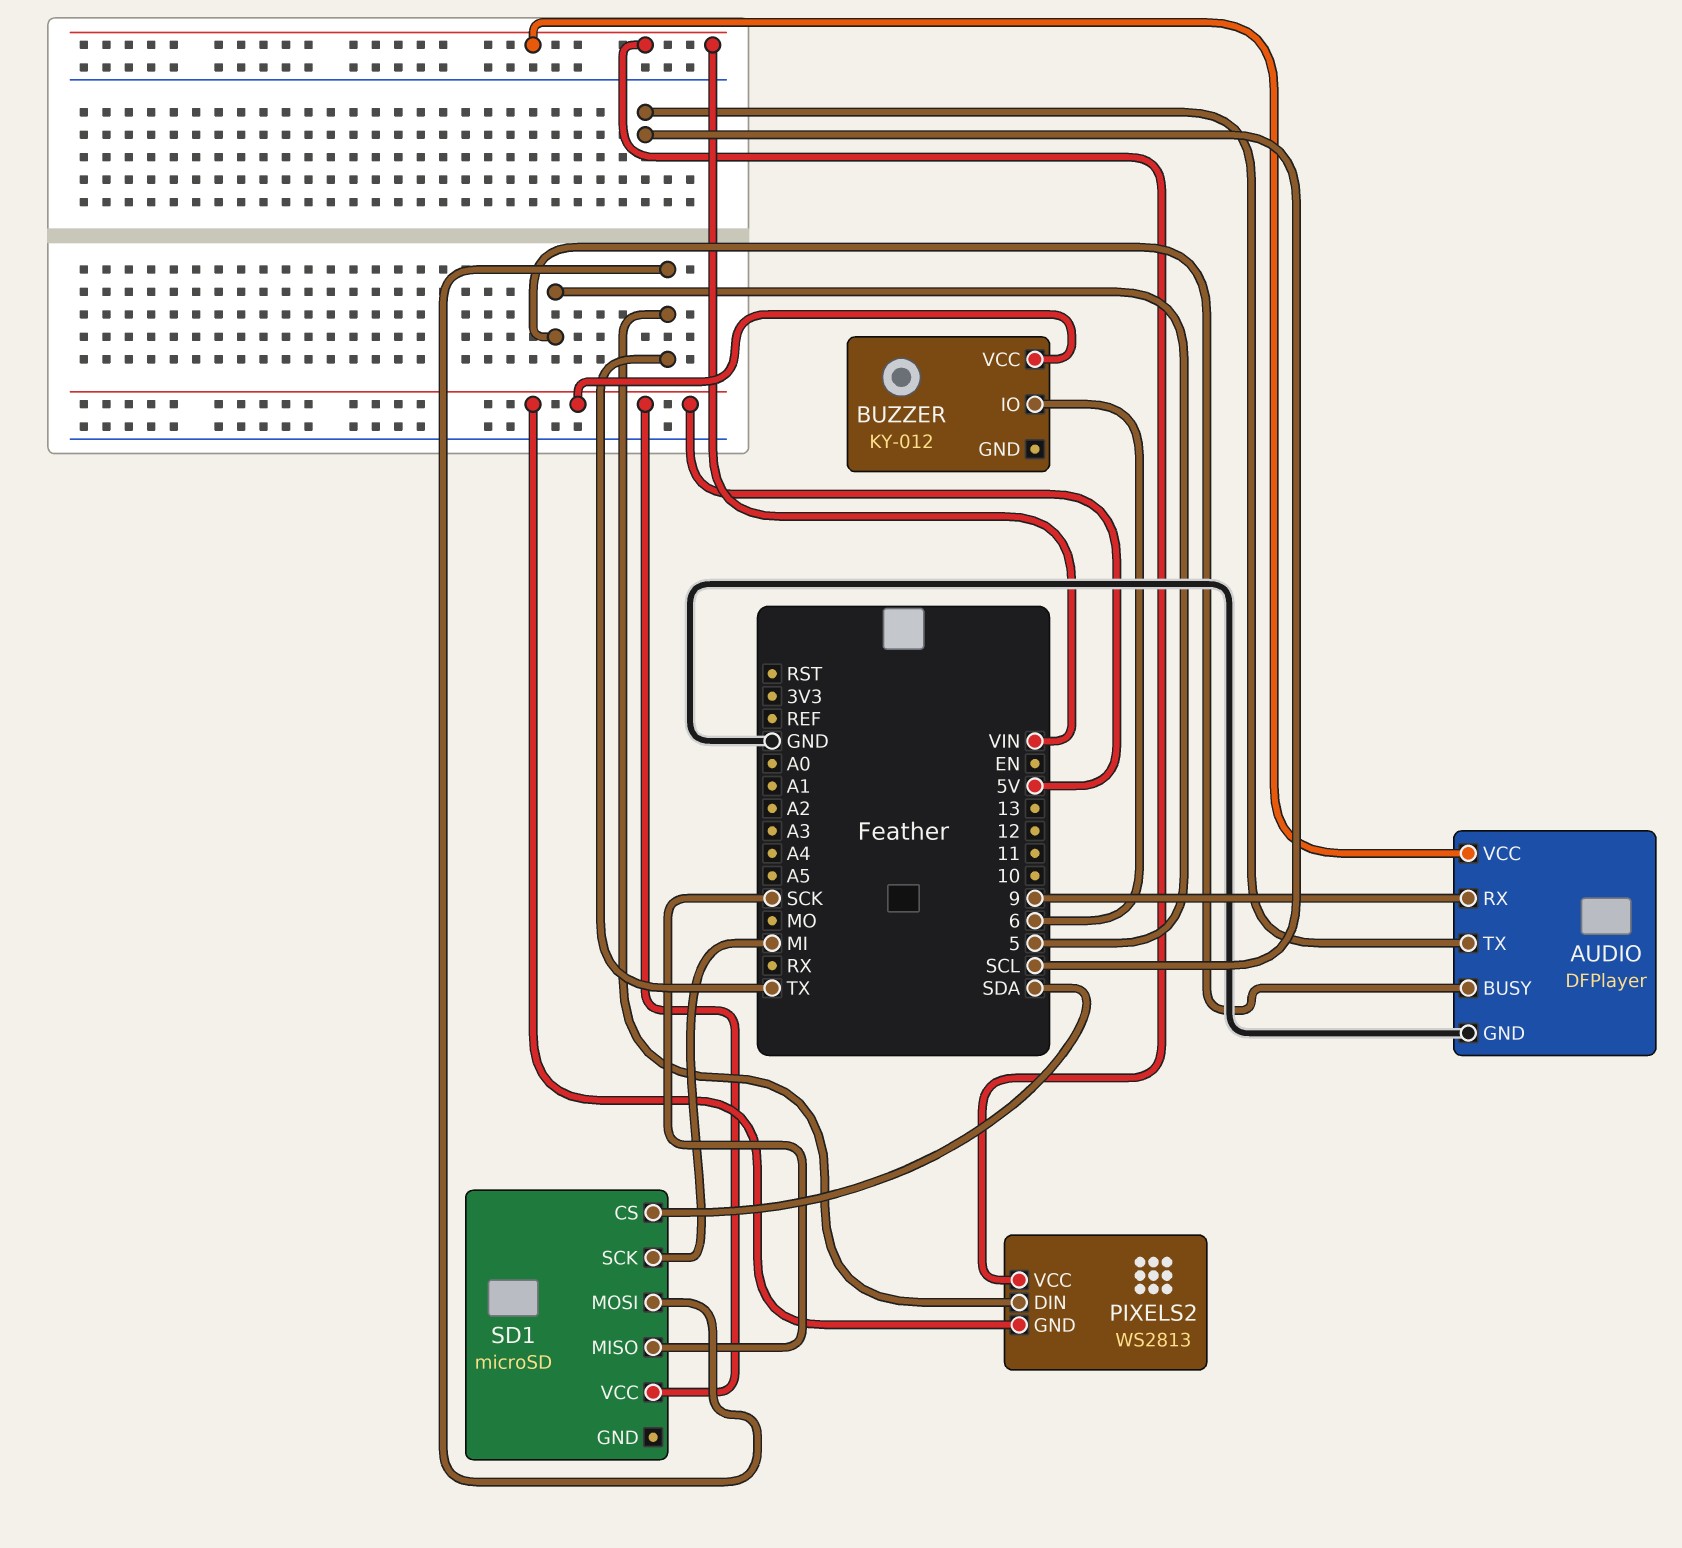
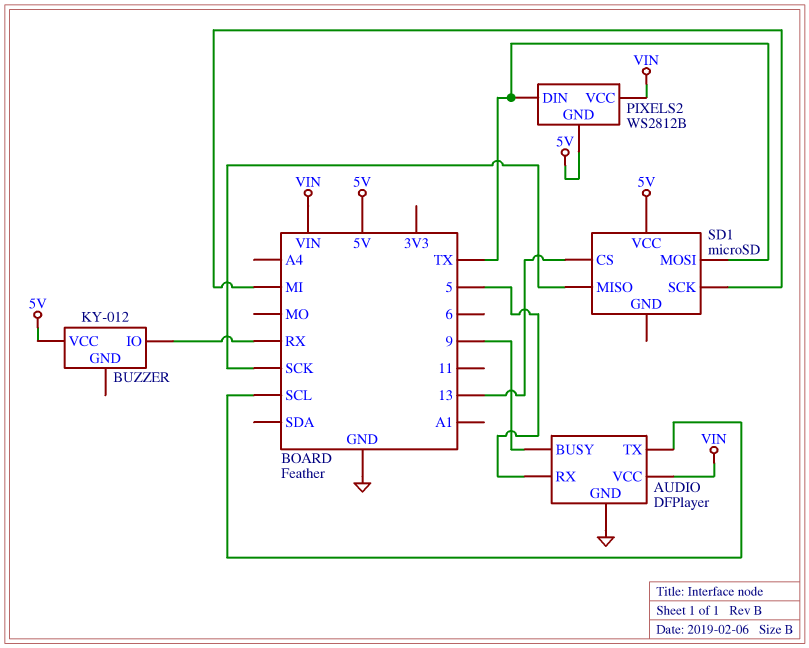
AUDIO pin BUSY: 5 -> 9
AUDIO pin RX: 9 -> 5
BUZZER pin IO: 6 -> RX
PIXELS2: WS2813 -> WS2812B
SD1 pin CS: SDA -> 13

